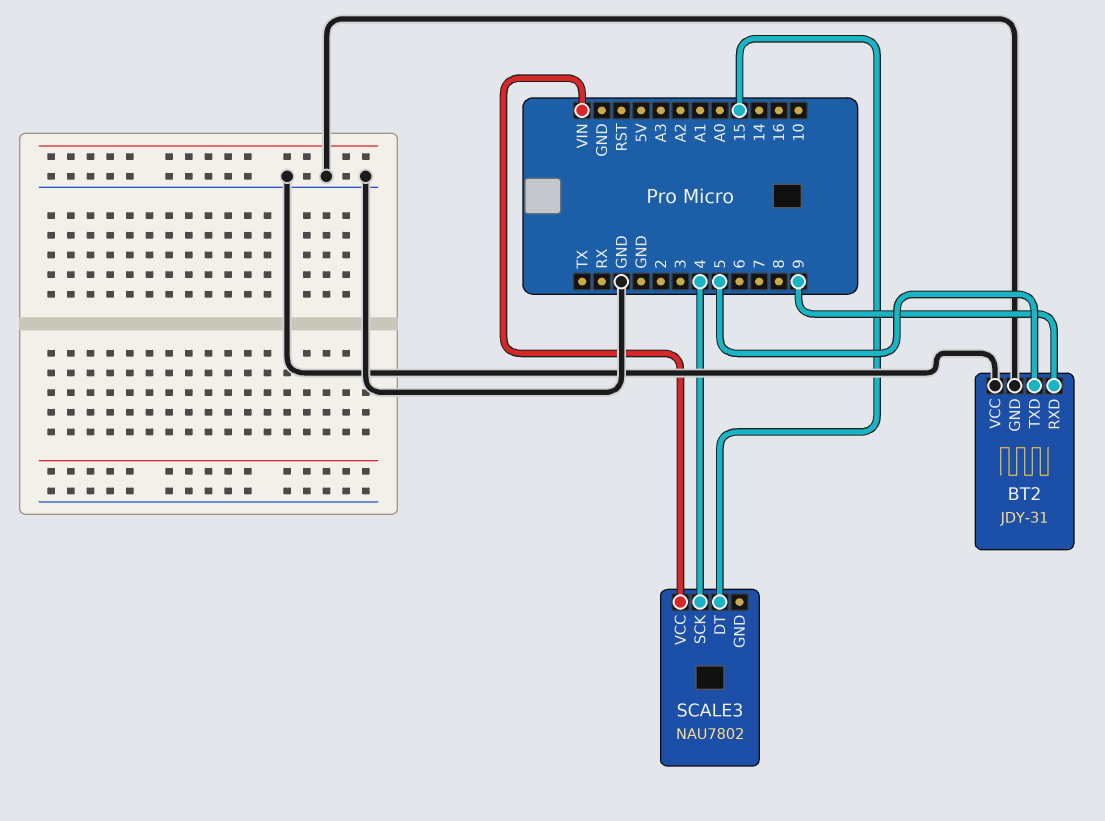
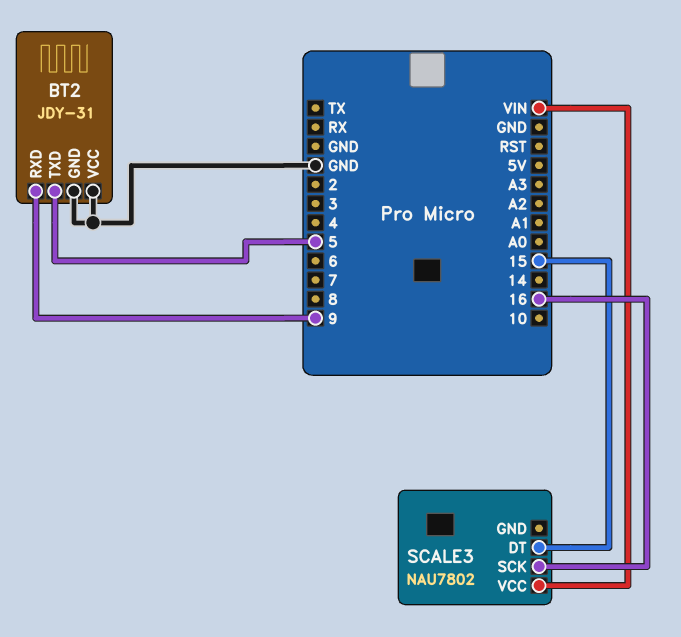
SCALE3 pin SCK: 4 -> 16

